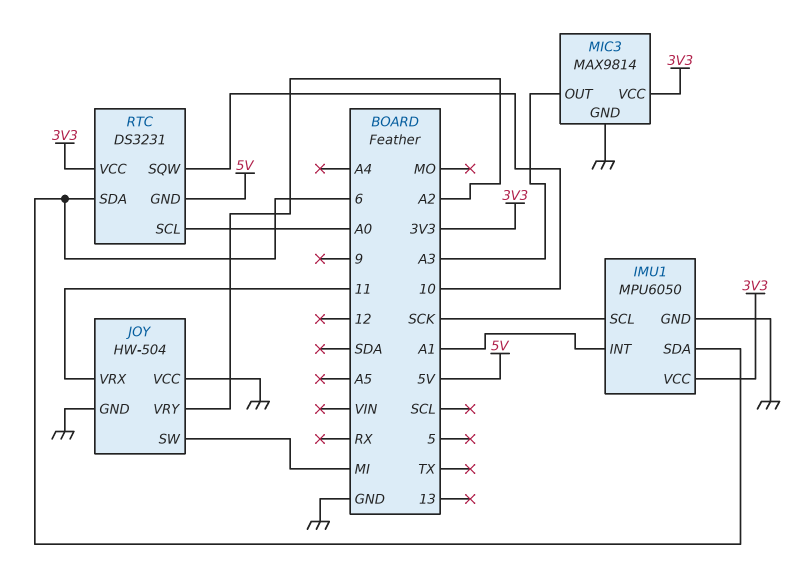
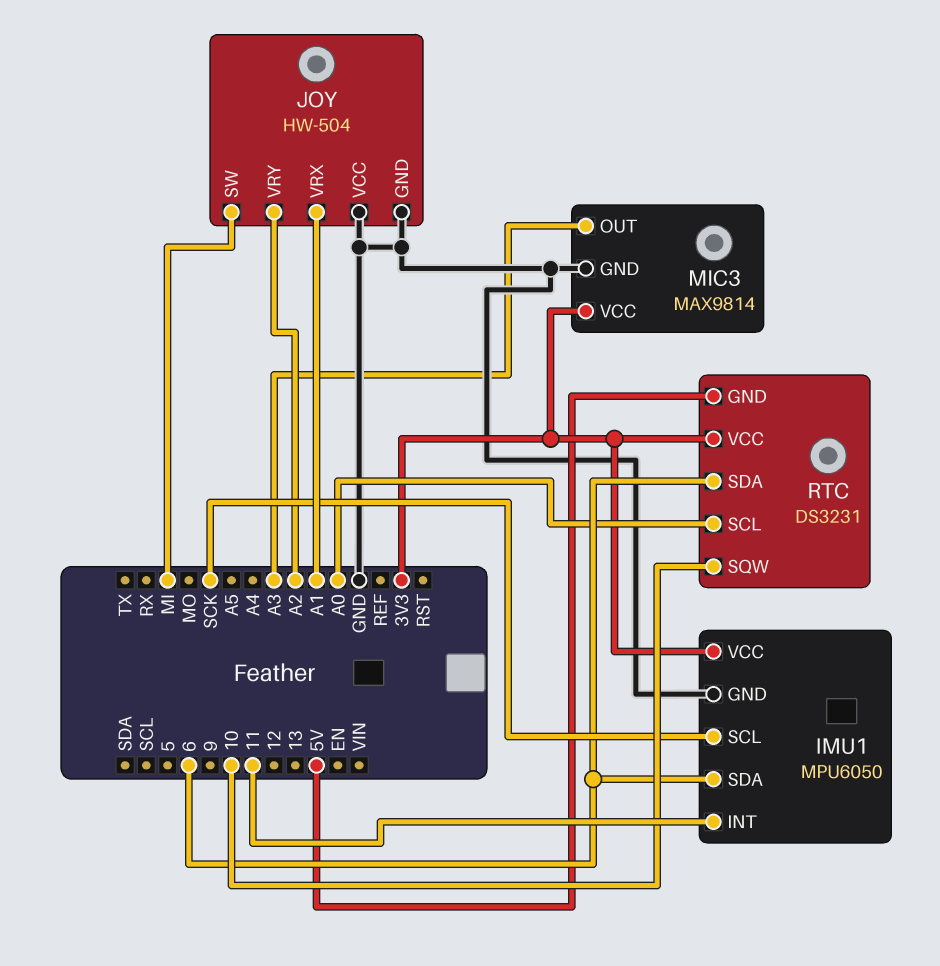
IMU1 pin INT: A1 -> 11
JOY pin VRX: 11 -> A1

